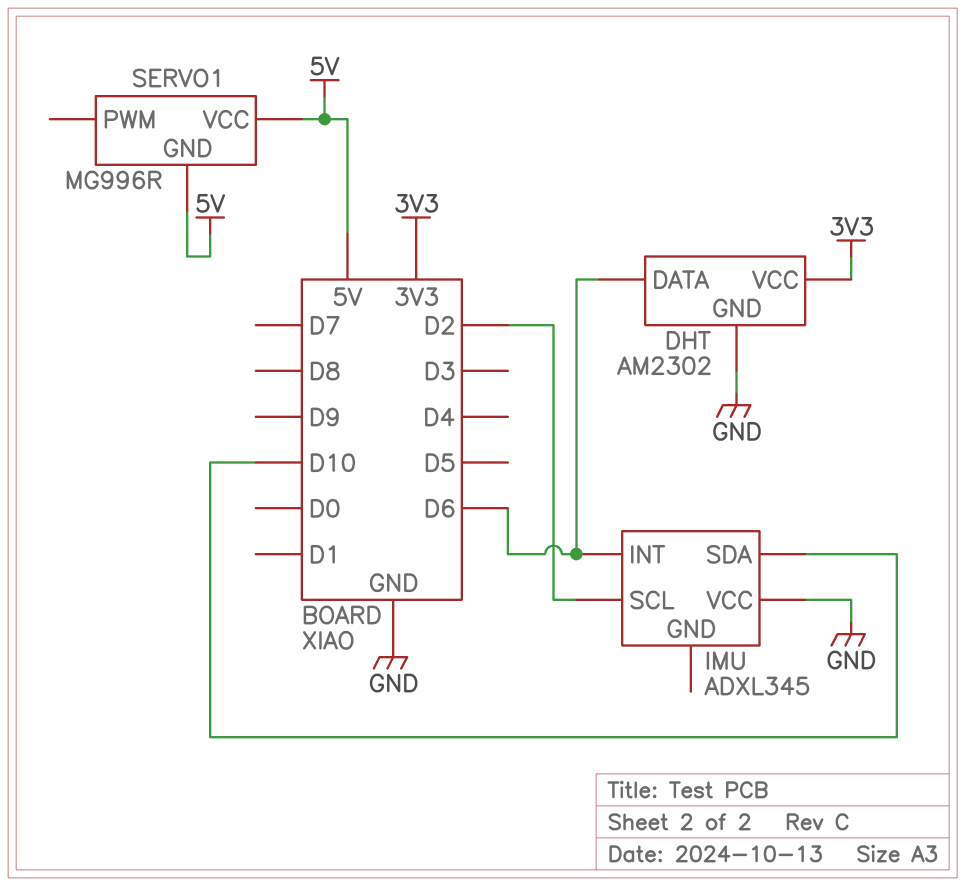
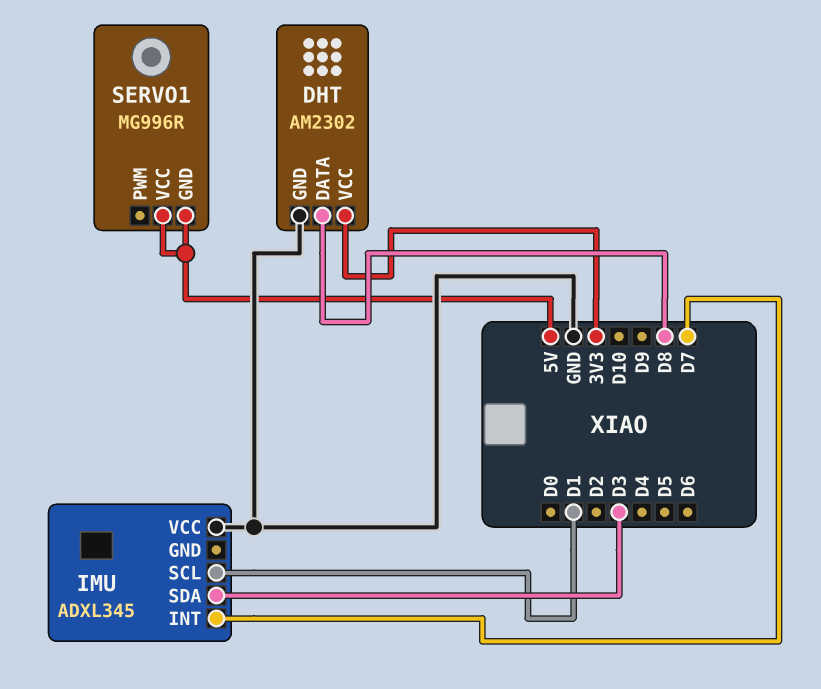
DHT pin DATA: D6 -> D8
IMU pin INT: D6 -> D7
IMU pin SCL: D2 -> D1
IMU pin SDA: D10 -> D3

